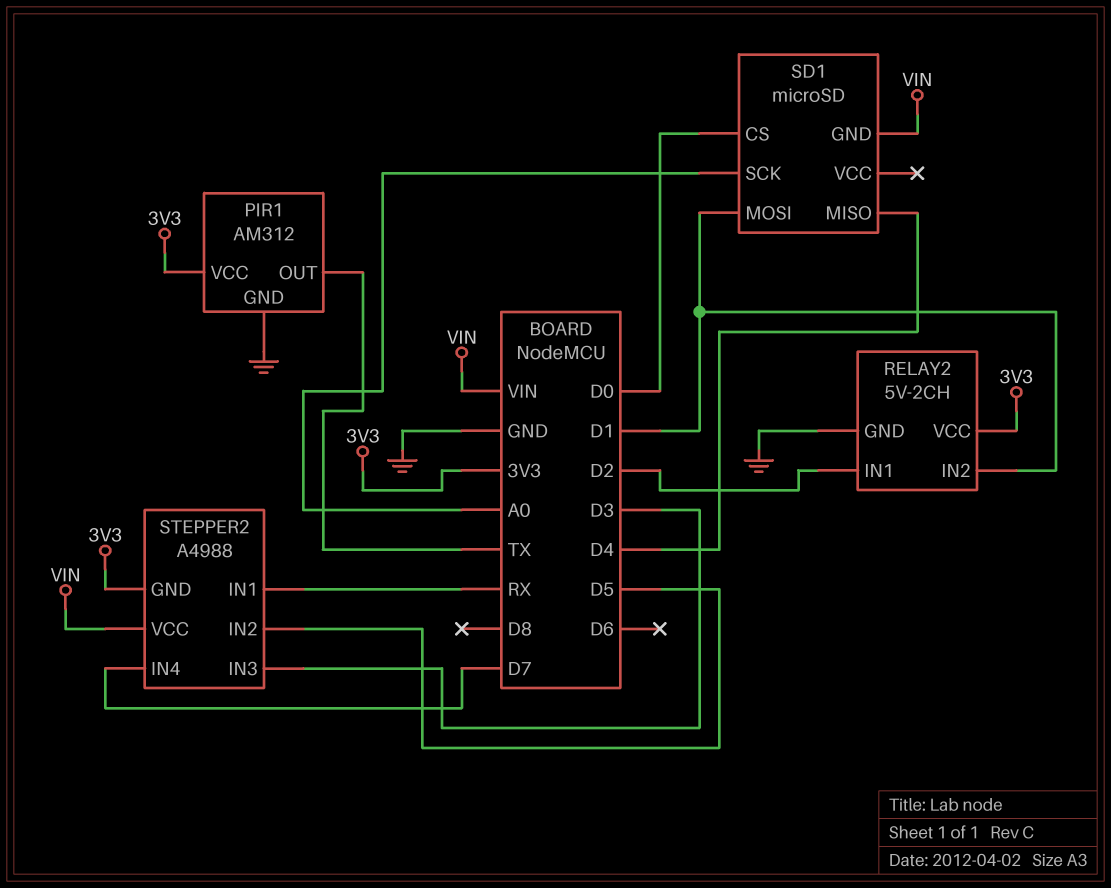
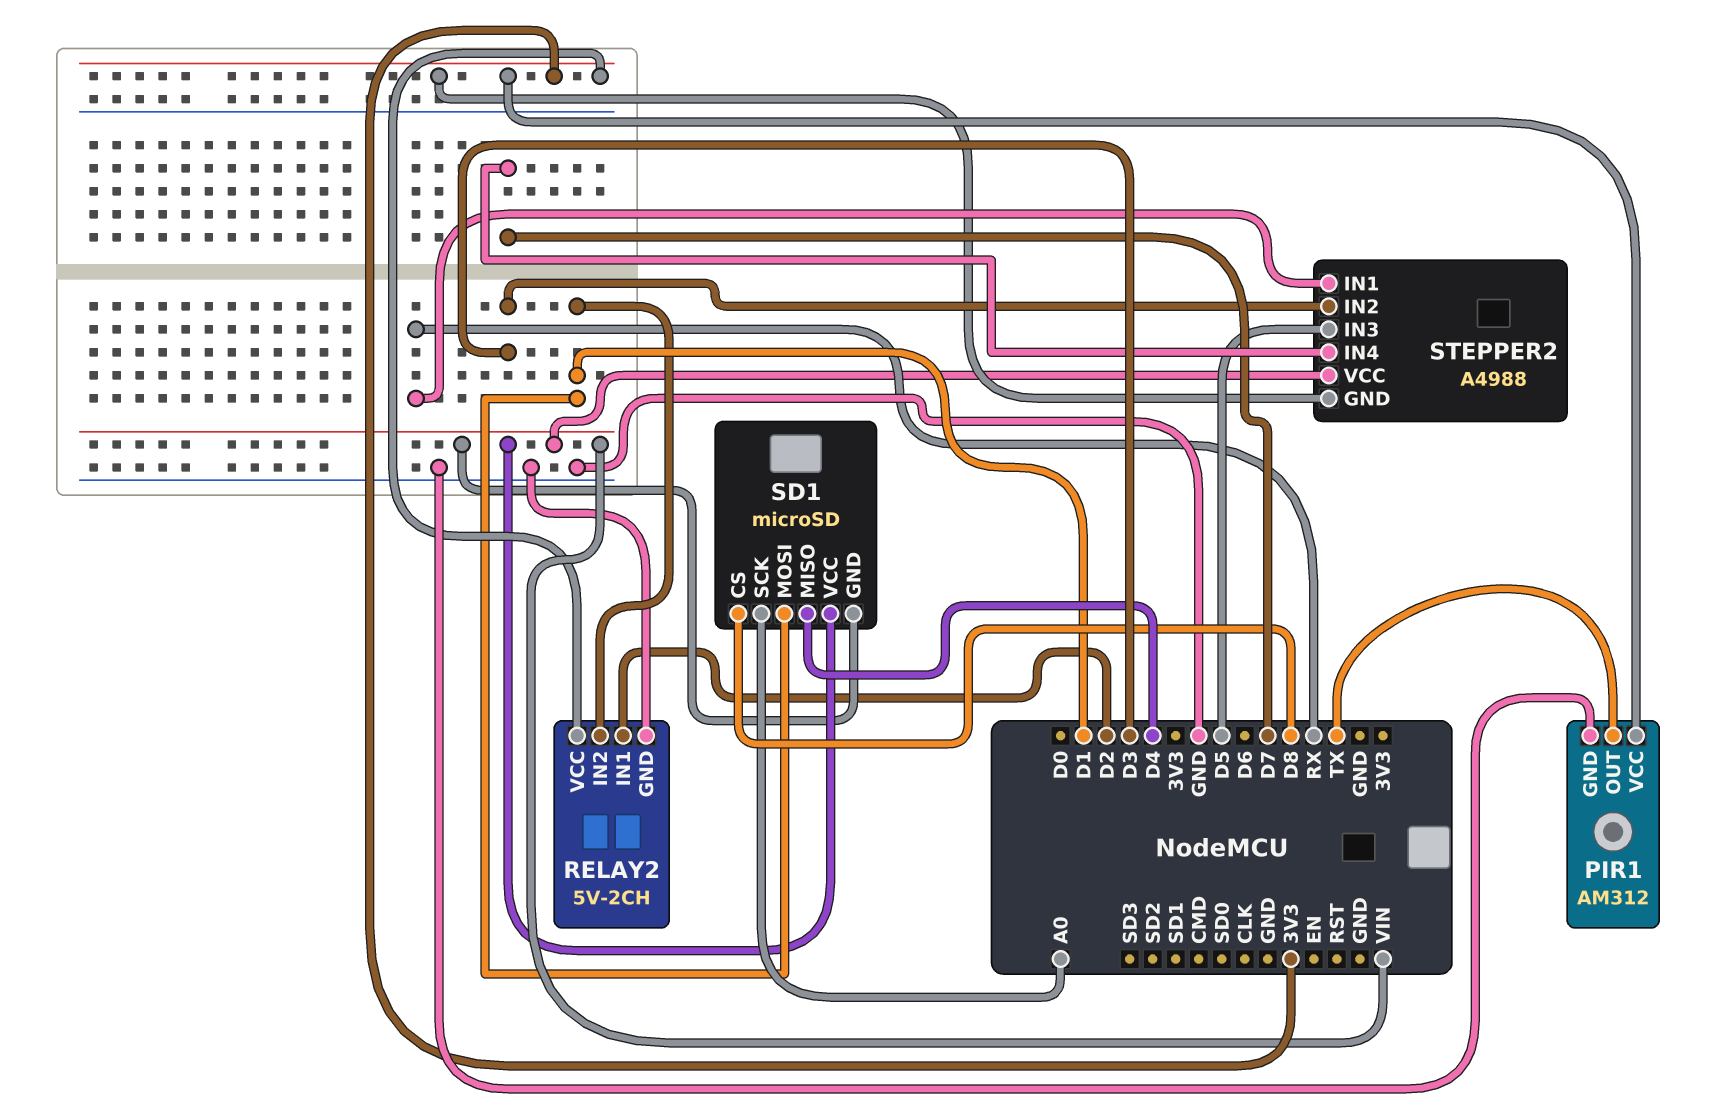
SD1 pin CS: D0 -> D8
SD1 pin VCC: none -> VIN
STEPPER2 pin IN2: D5 -> D3
STEPPER2 pin IN3: D3 -> D5

